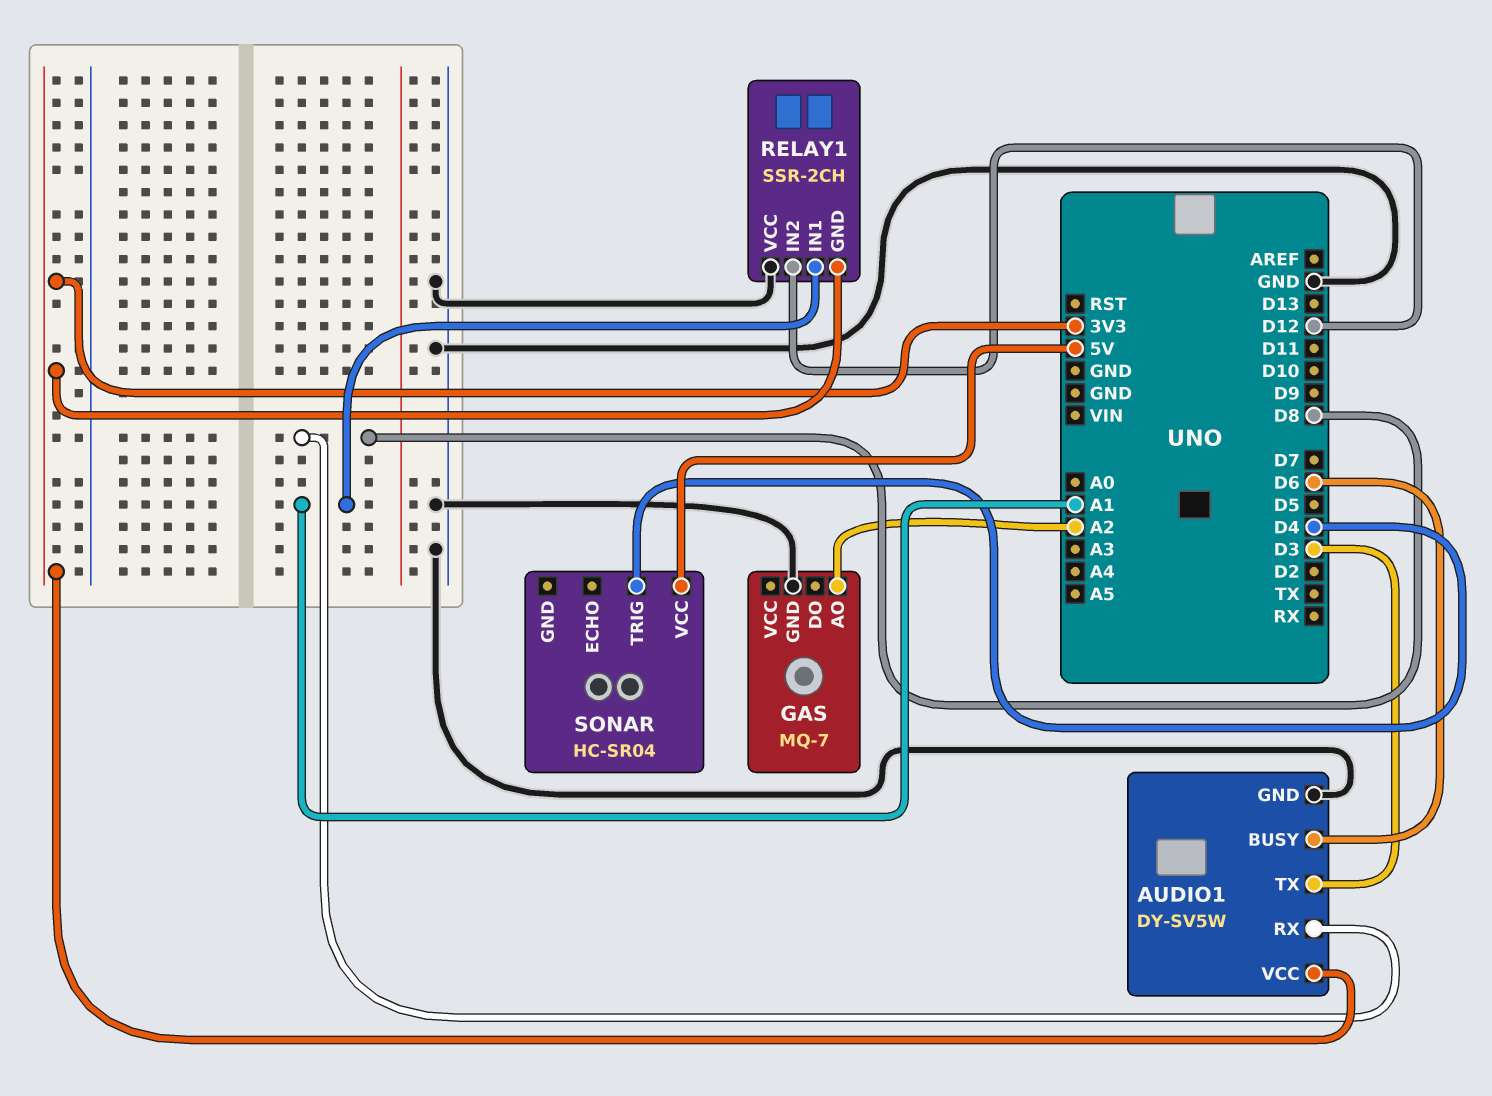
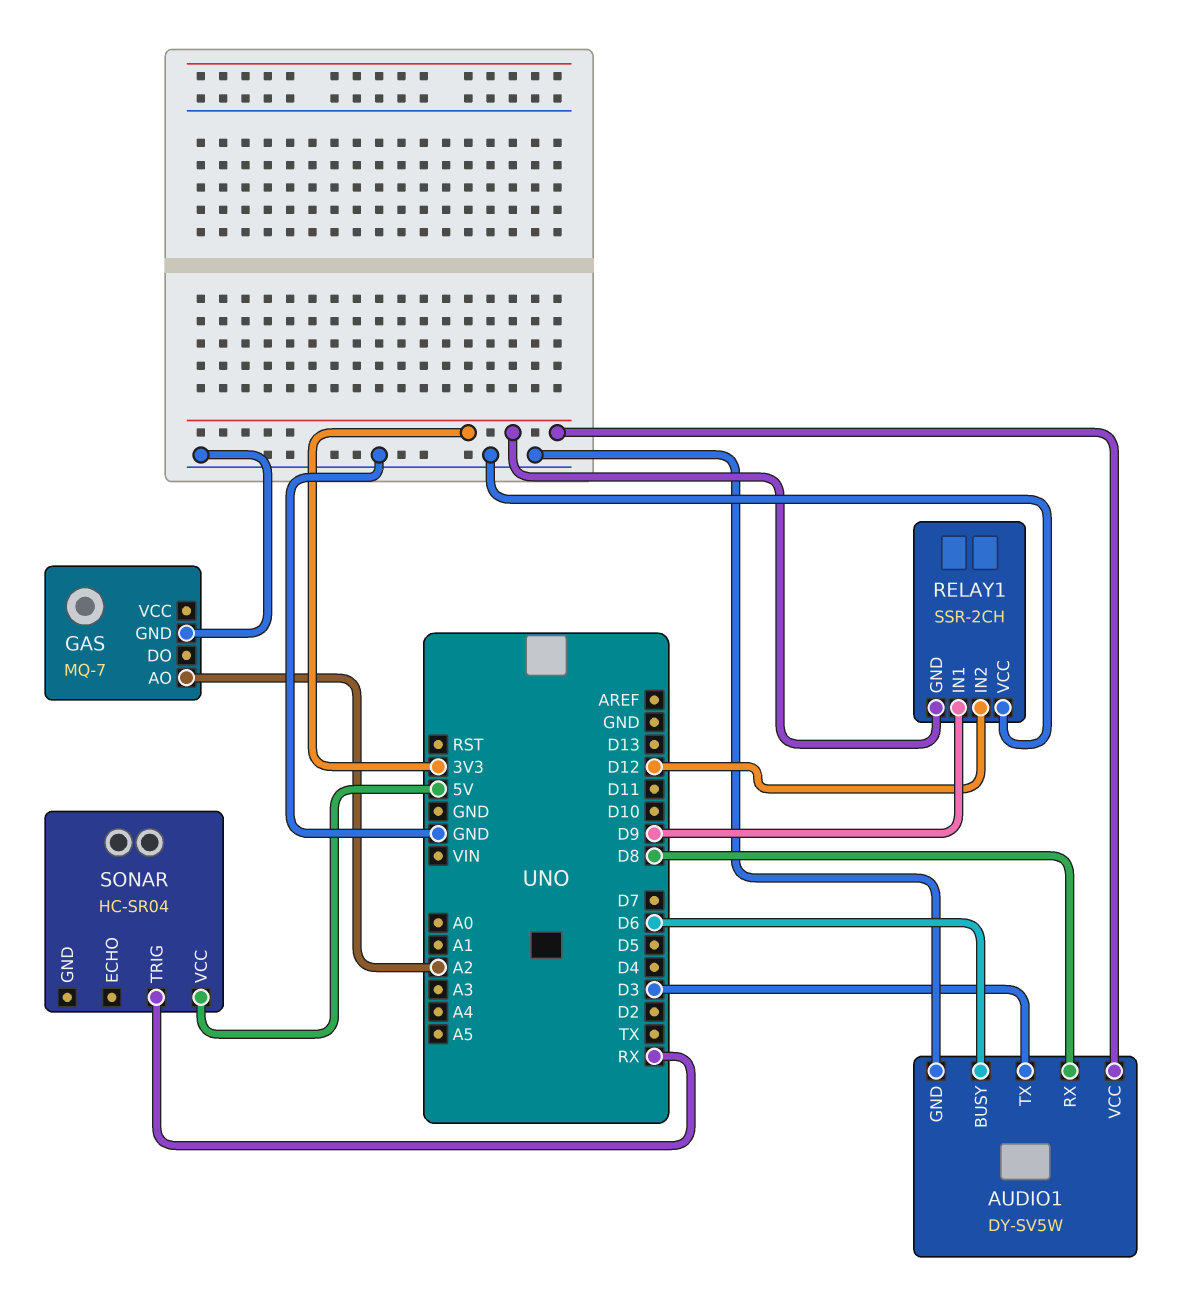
RELAY1 pin IN1: A1 -> D9
SONAR pin TRIG: D4 -> RX

